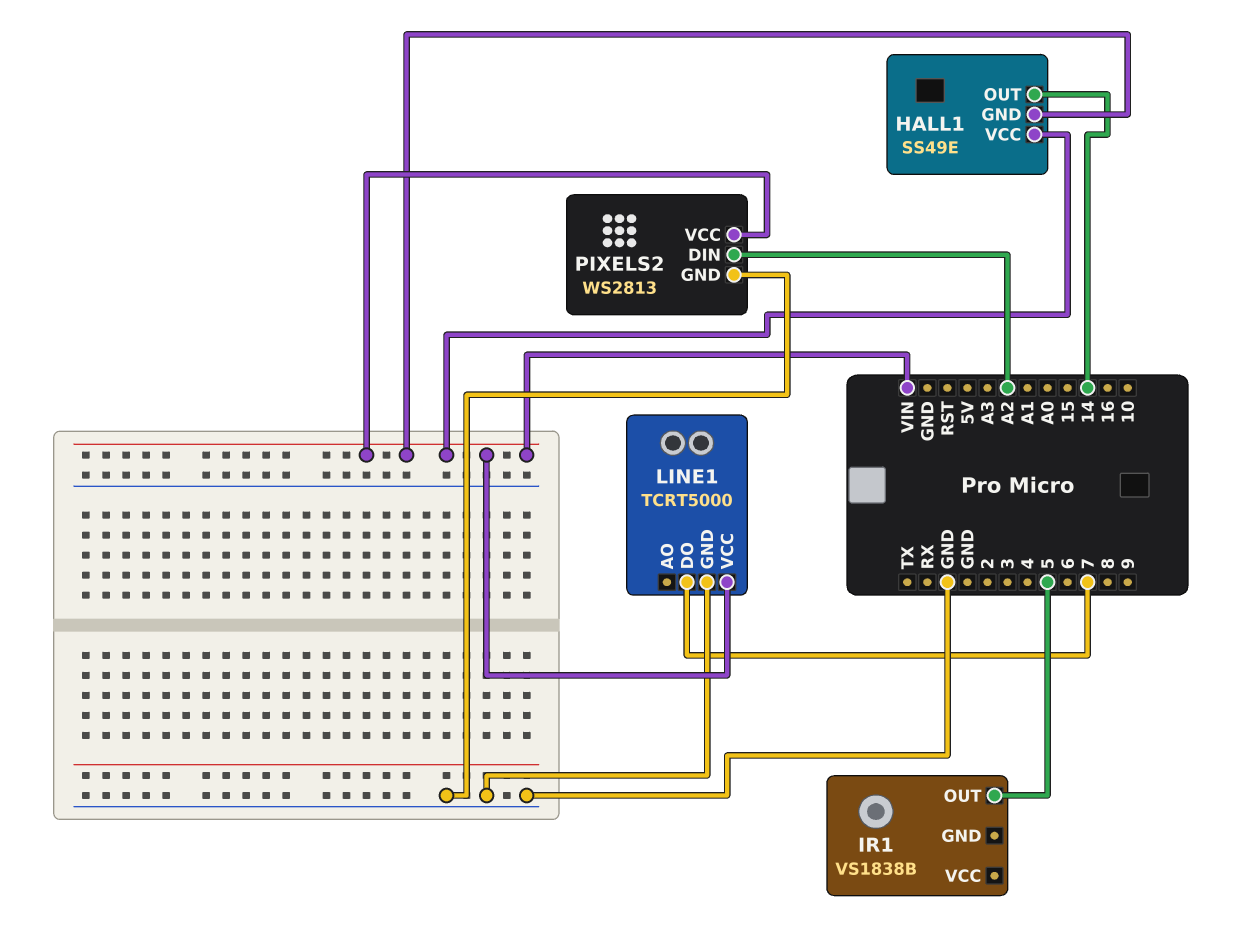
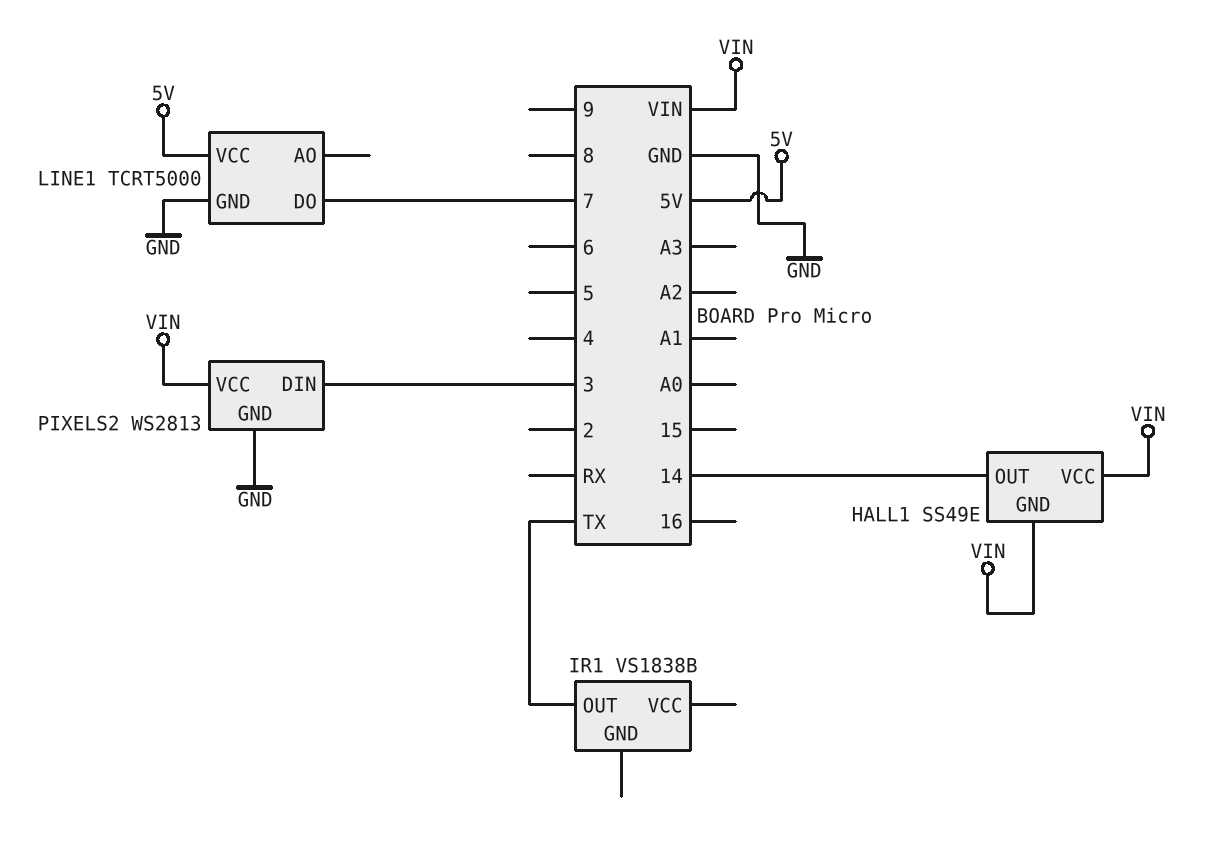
IR1 pin OUT: 5 -> TX
LINE1 pin VCC: VIN -> 5V
PIXELS2 pin DIN: A2 -> 3

